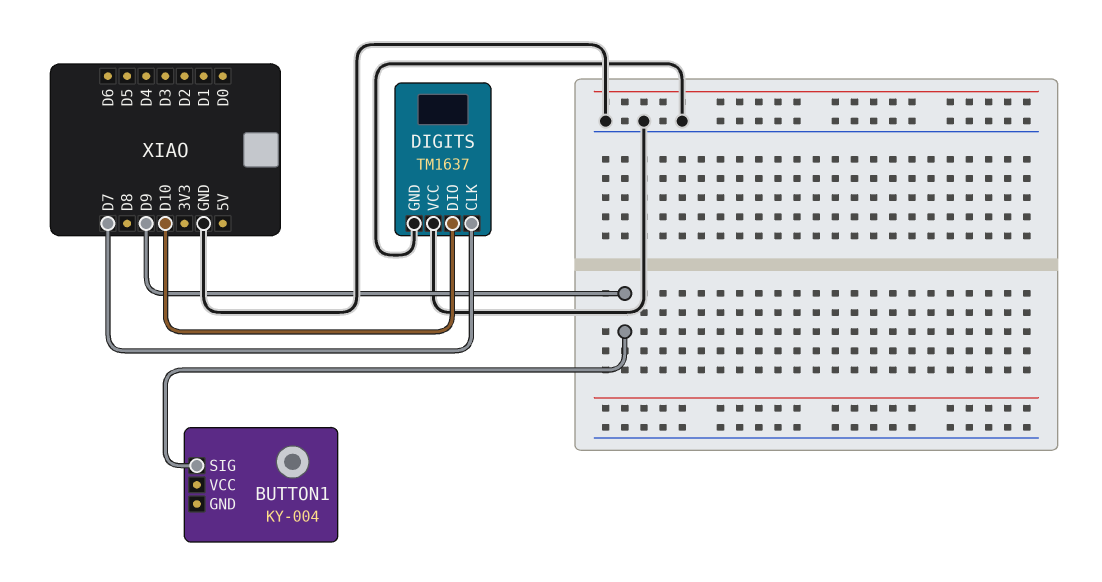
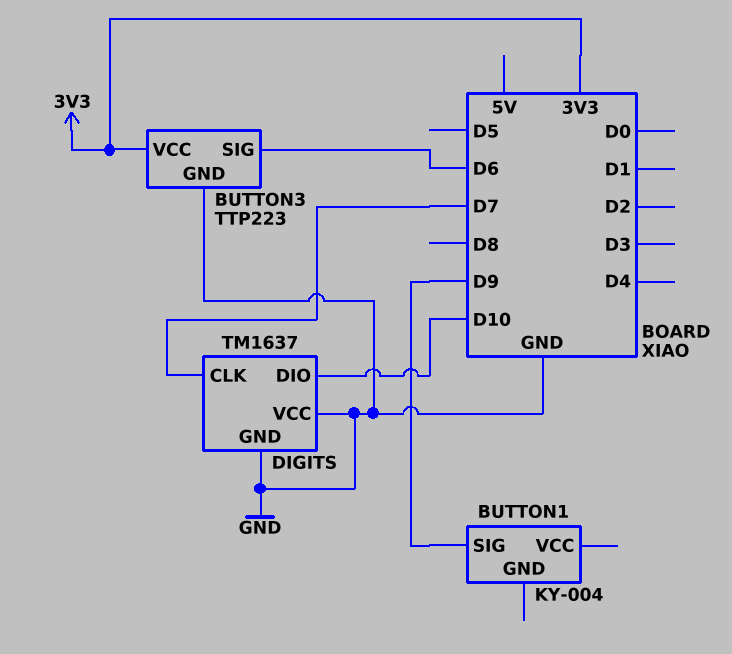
BUTTON3: none -> TTP223
BUTTON3 pin GND: none -> GND
BUTTON3 pin SIG: none -> D6
BUTTON3 pin VCC: none -> 3V3

